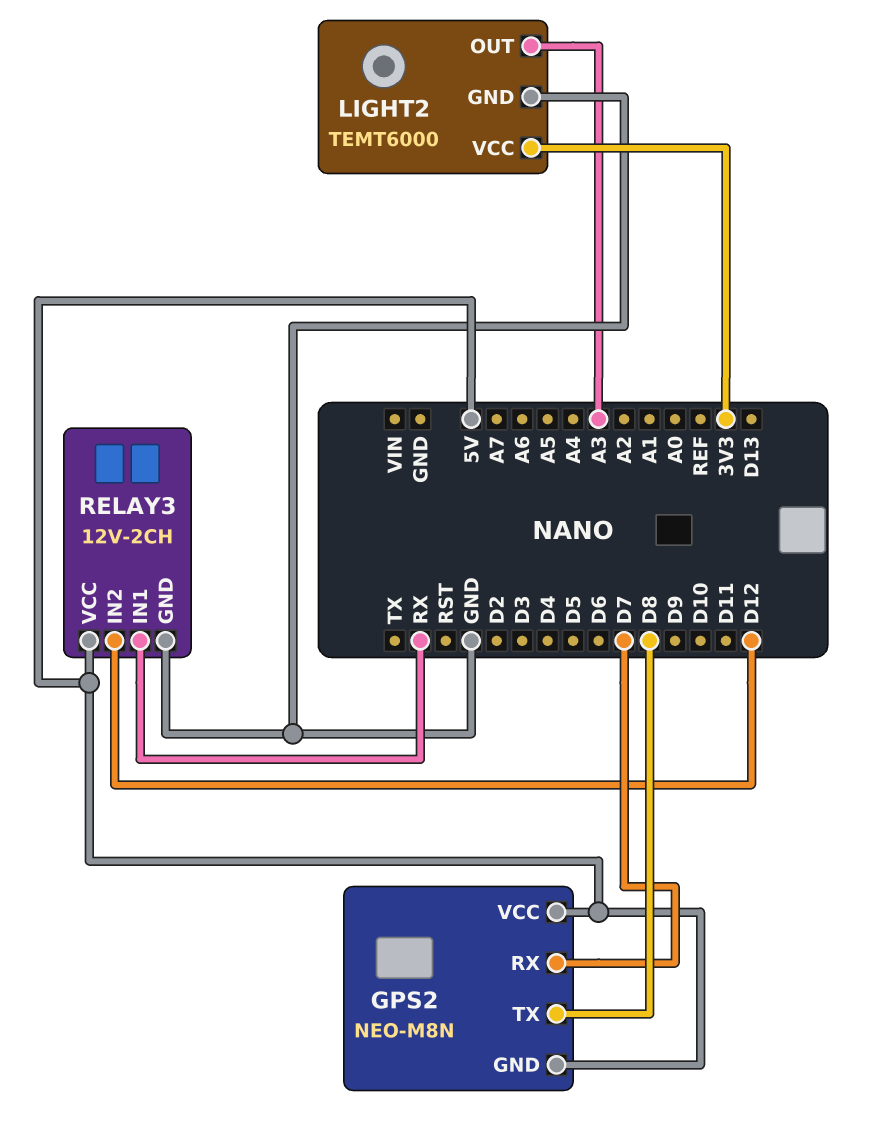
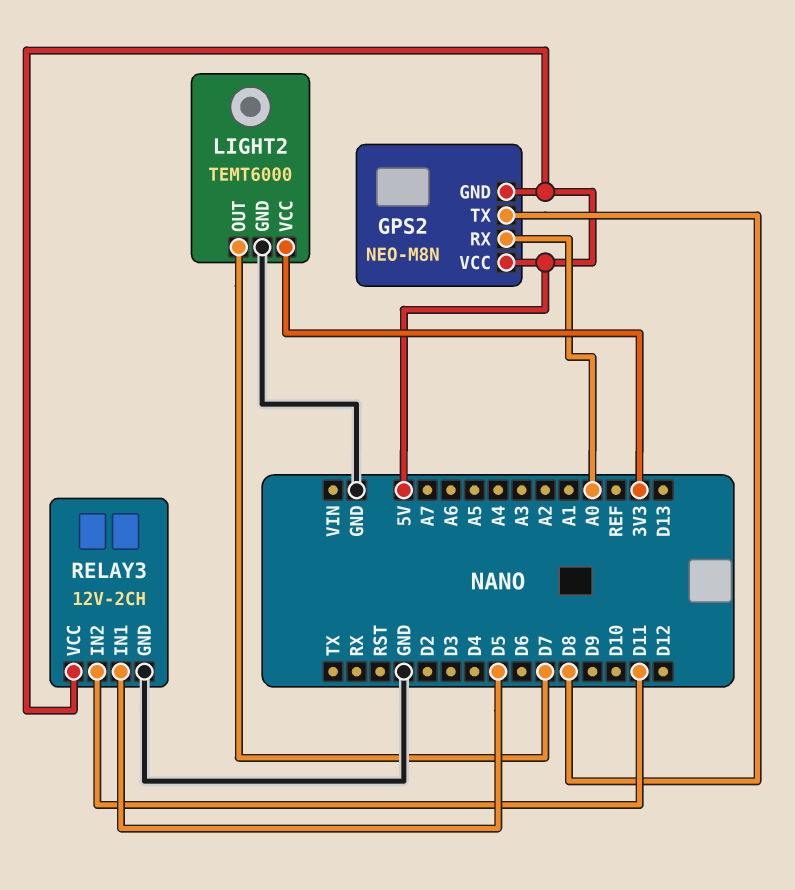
GPS2 pin RX: D7 -> A0
LIGHT2 pin OUT: A3 -> D7
RELAY3 pin IN1: RX -> D5
RELAY3 pin IN2: D12 -> D11

